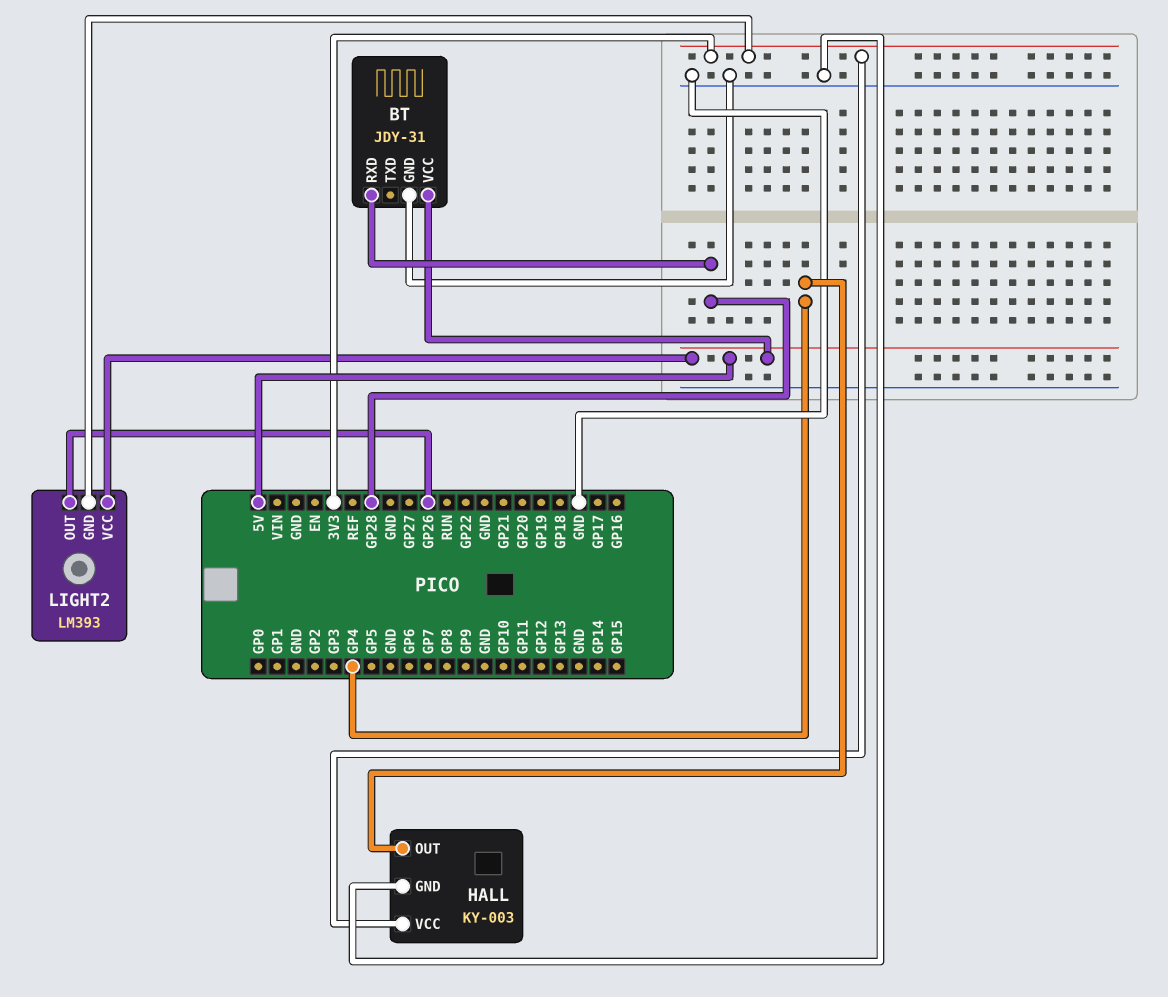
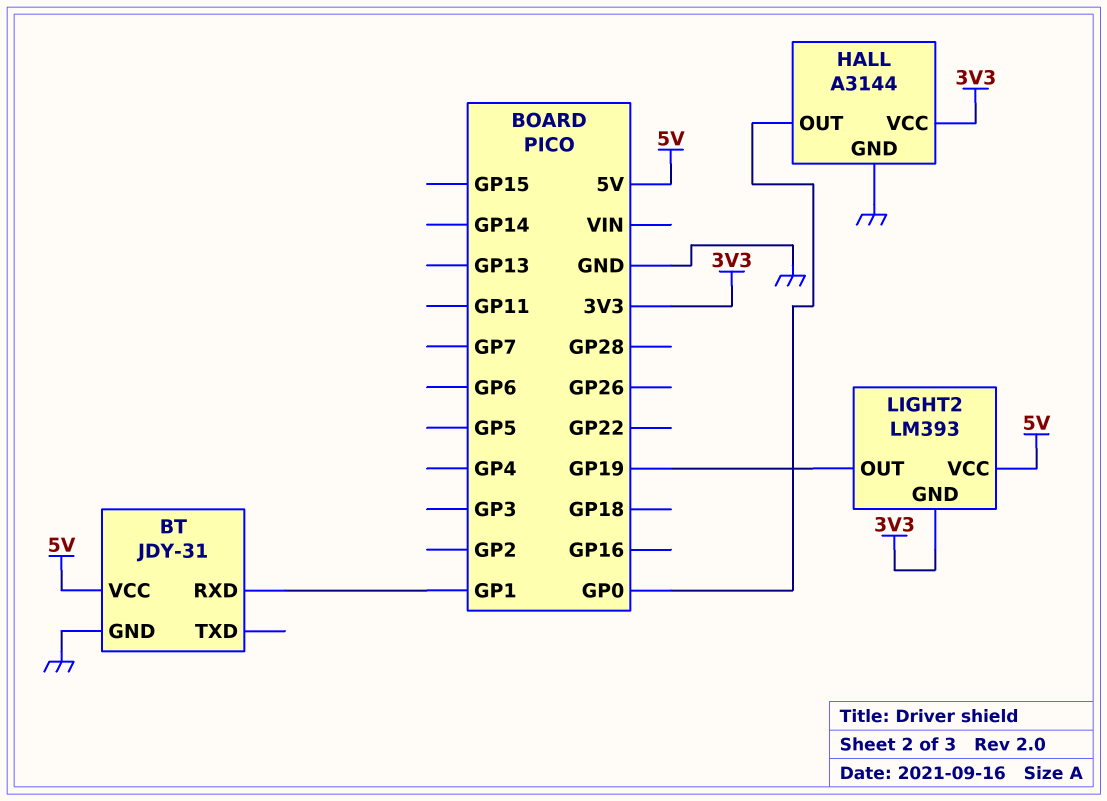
BT pin RXD: GP28 -> GP1
HALL: KY-003 -> A3144
HALL pin OUT: GP4 -> GP0
LIGHT2 pin OUT: GP26 -> GP19

